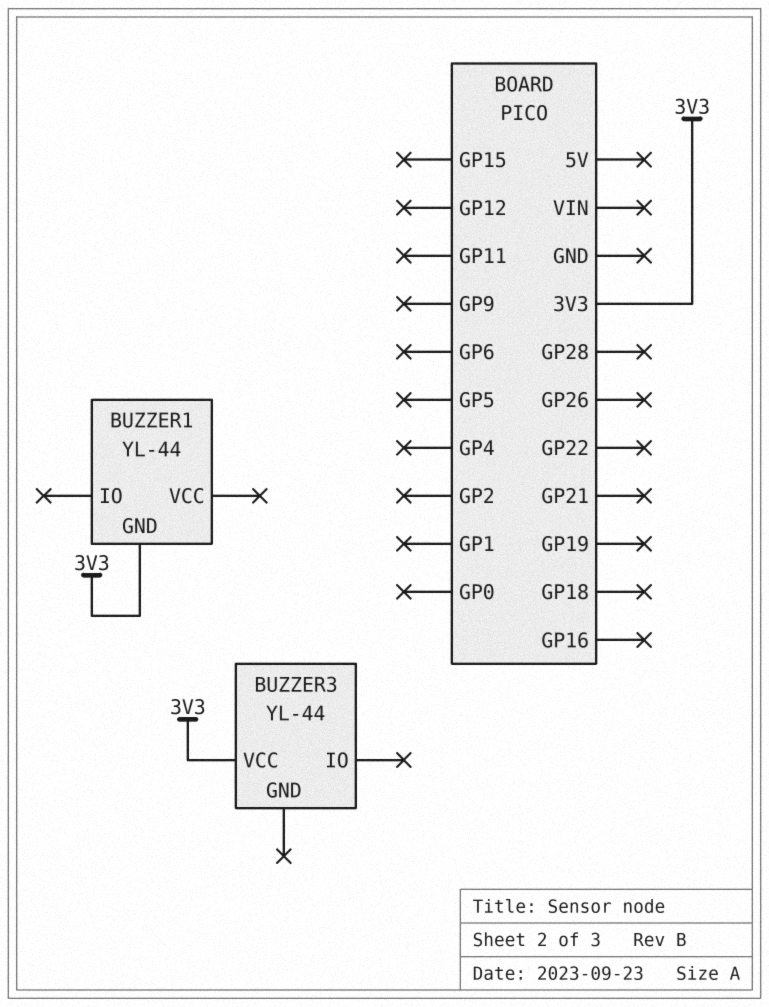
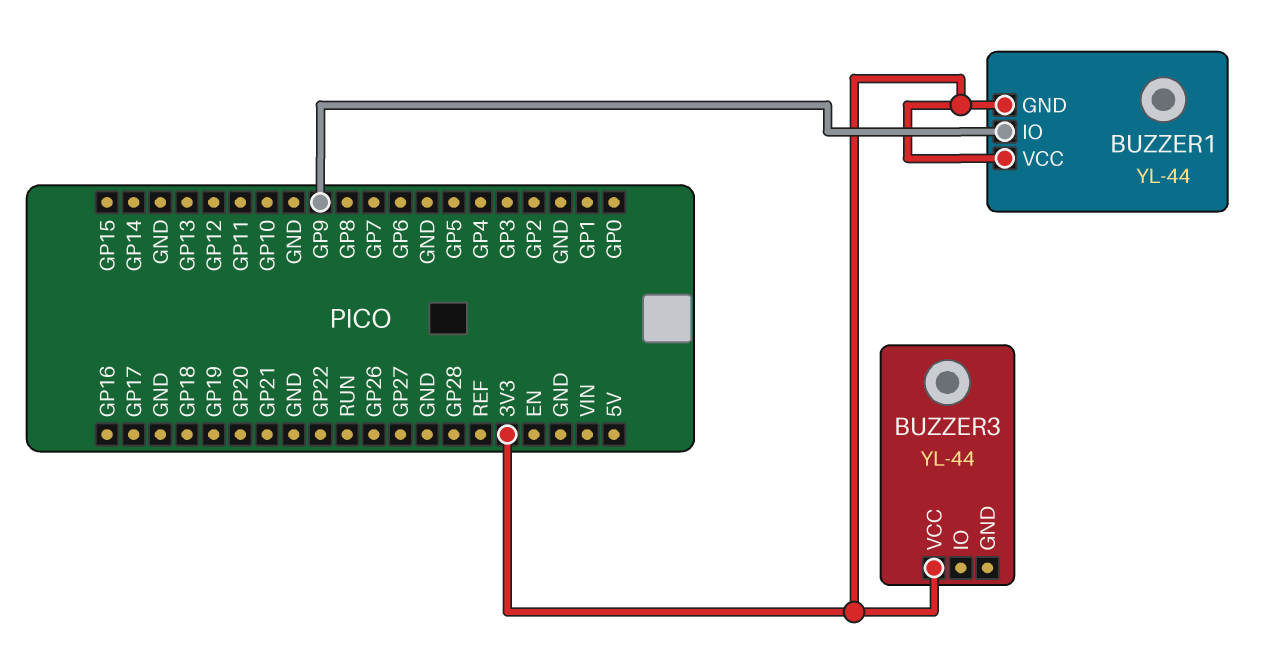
BUZZER1 pin IO: none -> GP9
BUZZER1 pin VCC: none -> 3V3

